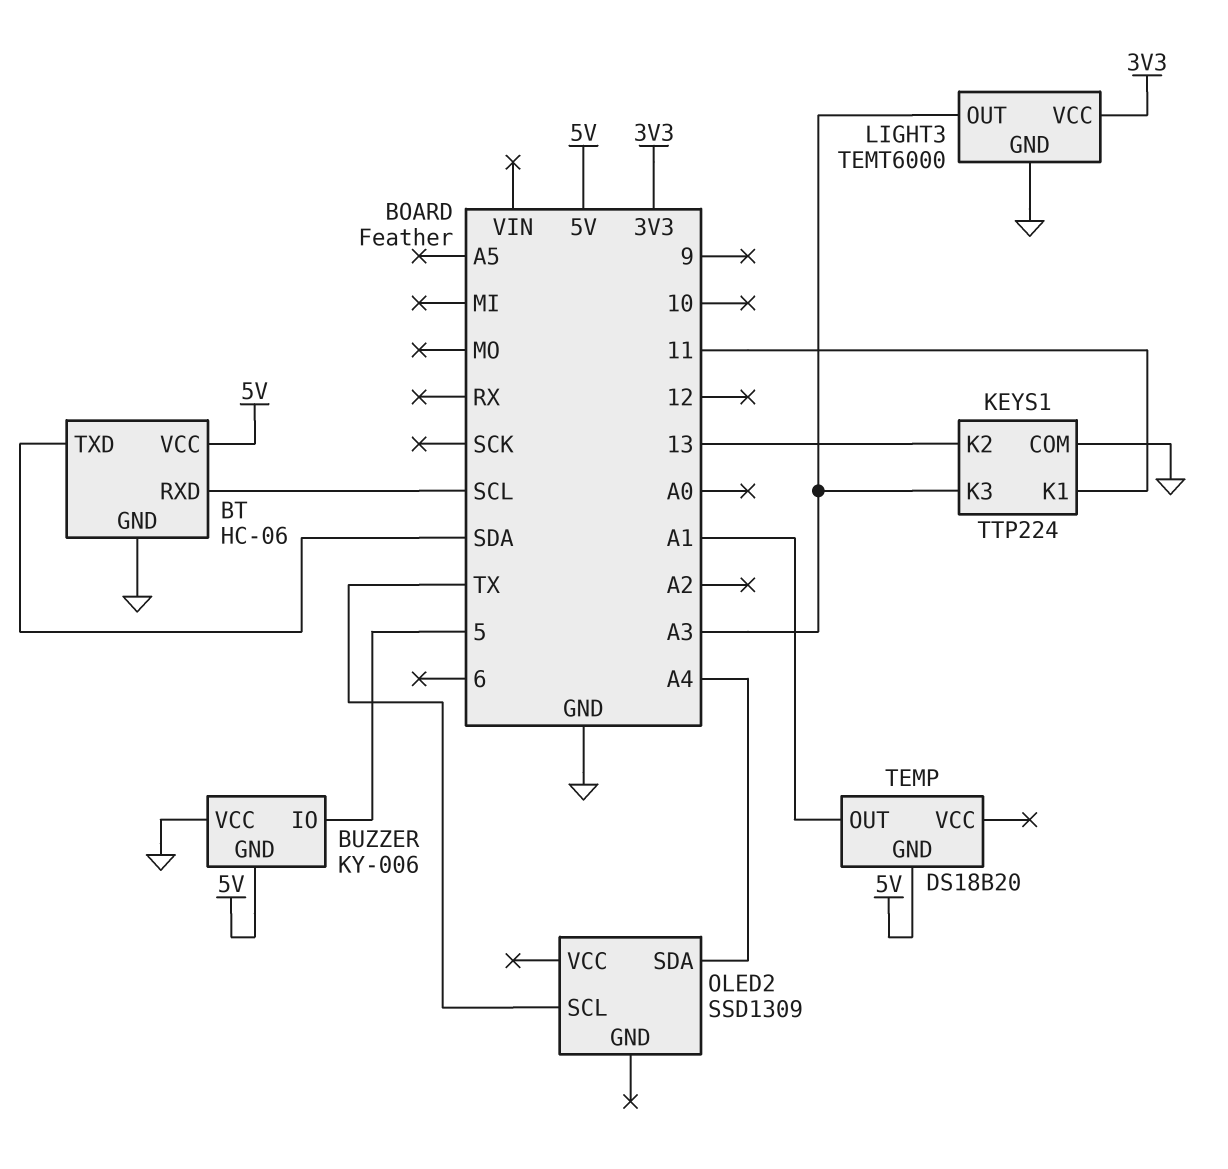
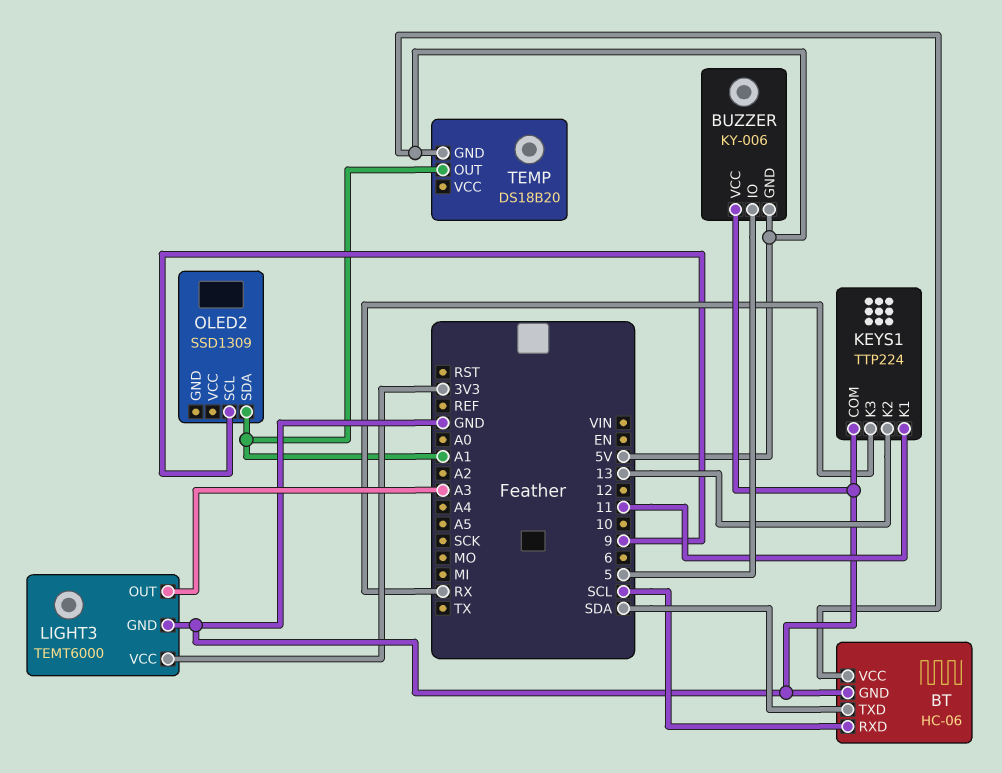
KEYS1 pin K3: A3 -> RX
OLED2 pin SCL: TX -> 9
OLED2 pin SDA: A4 -> A1

